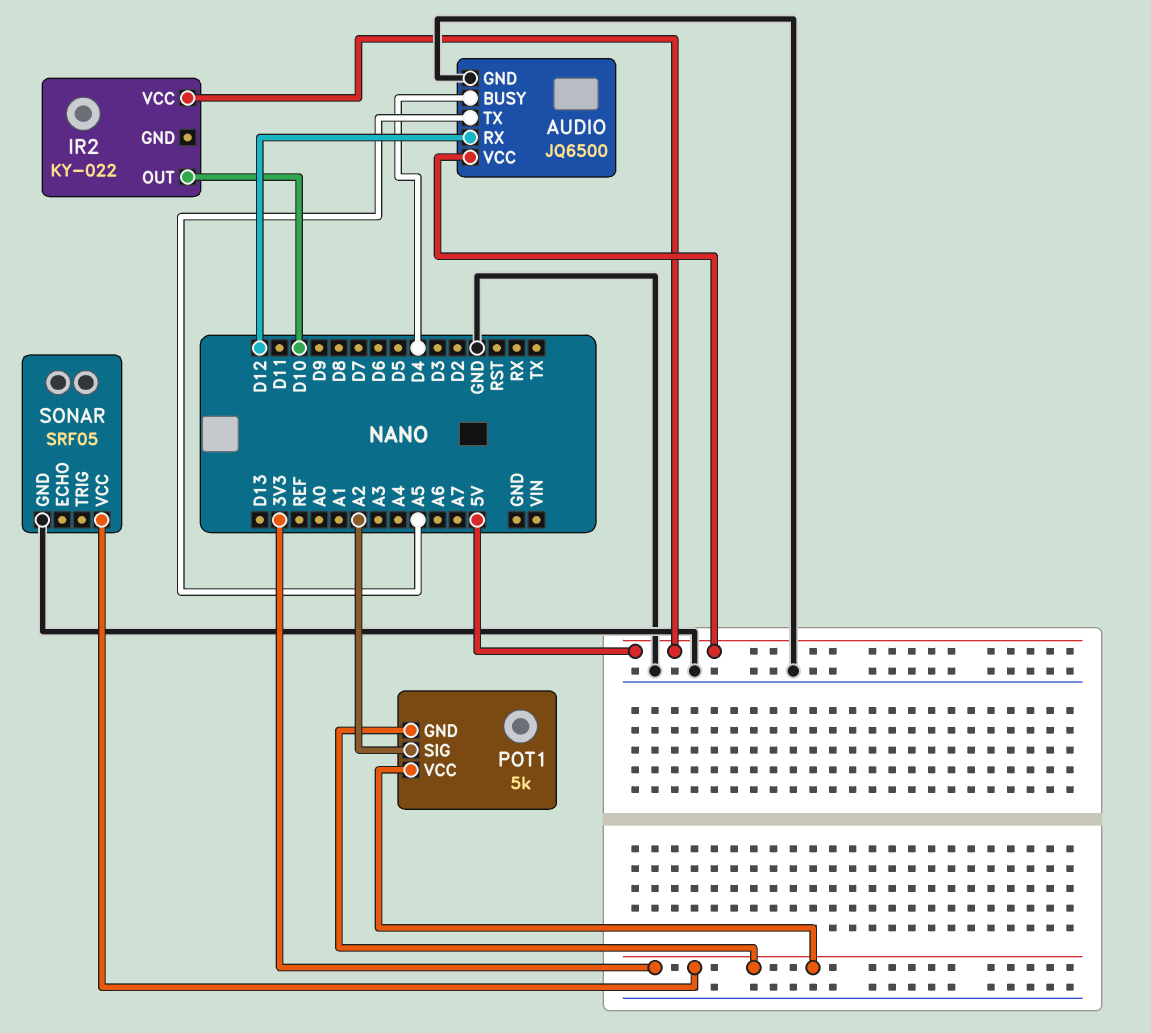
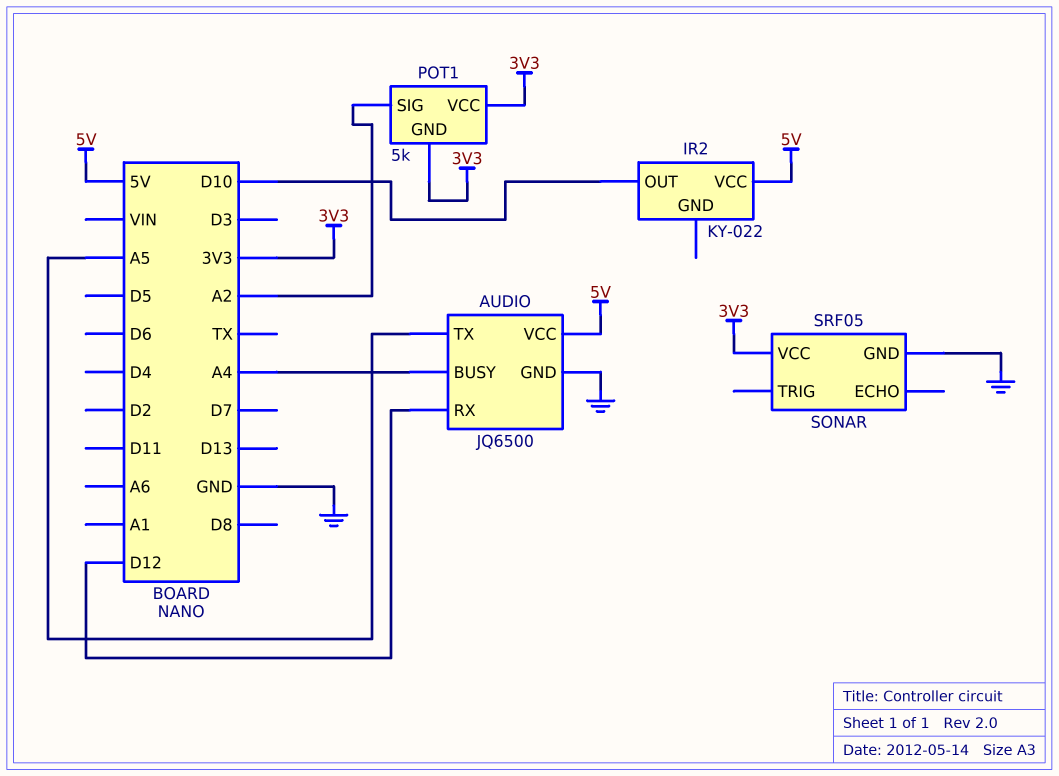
AUDIO pin BUSY: D4 -> A4

